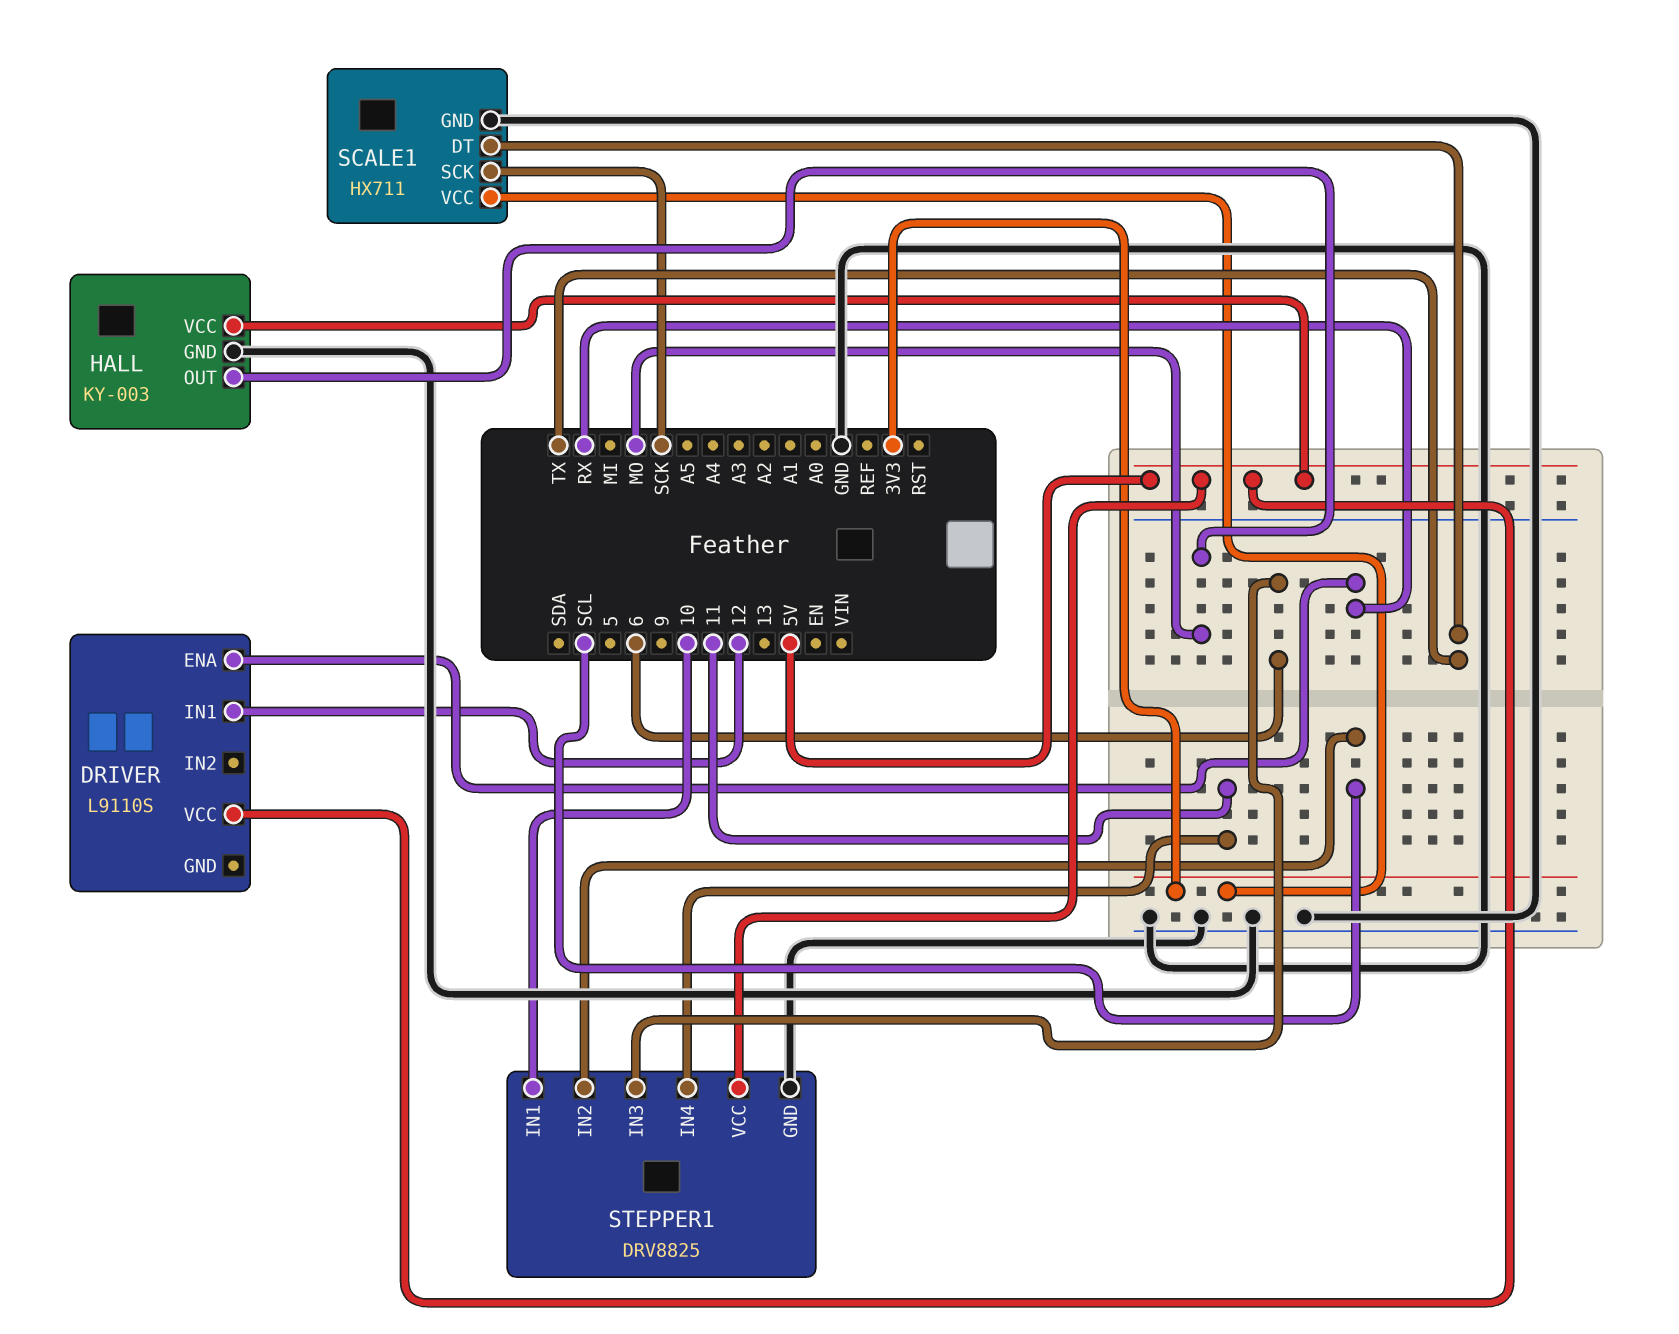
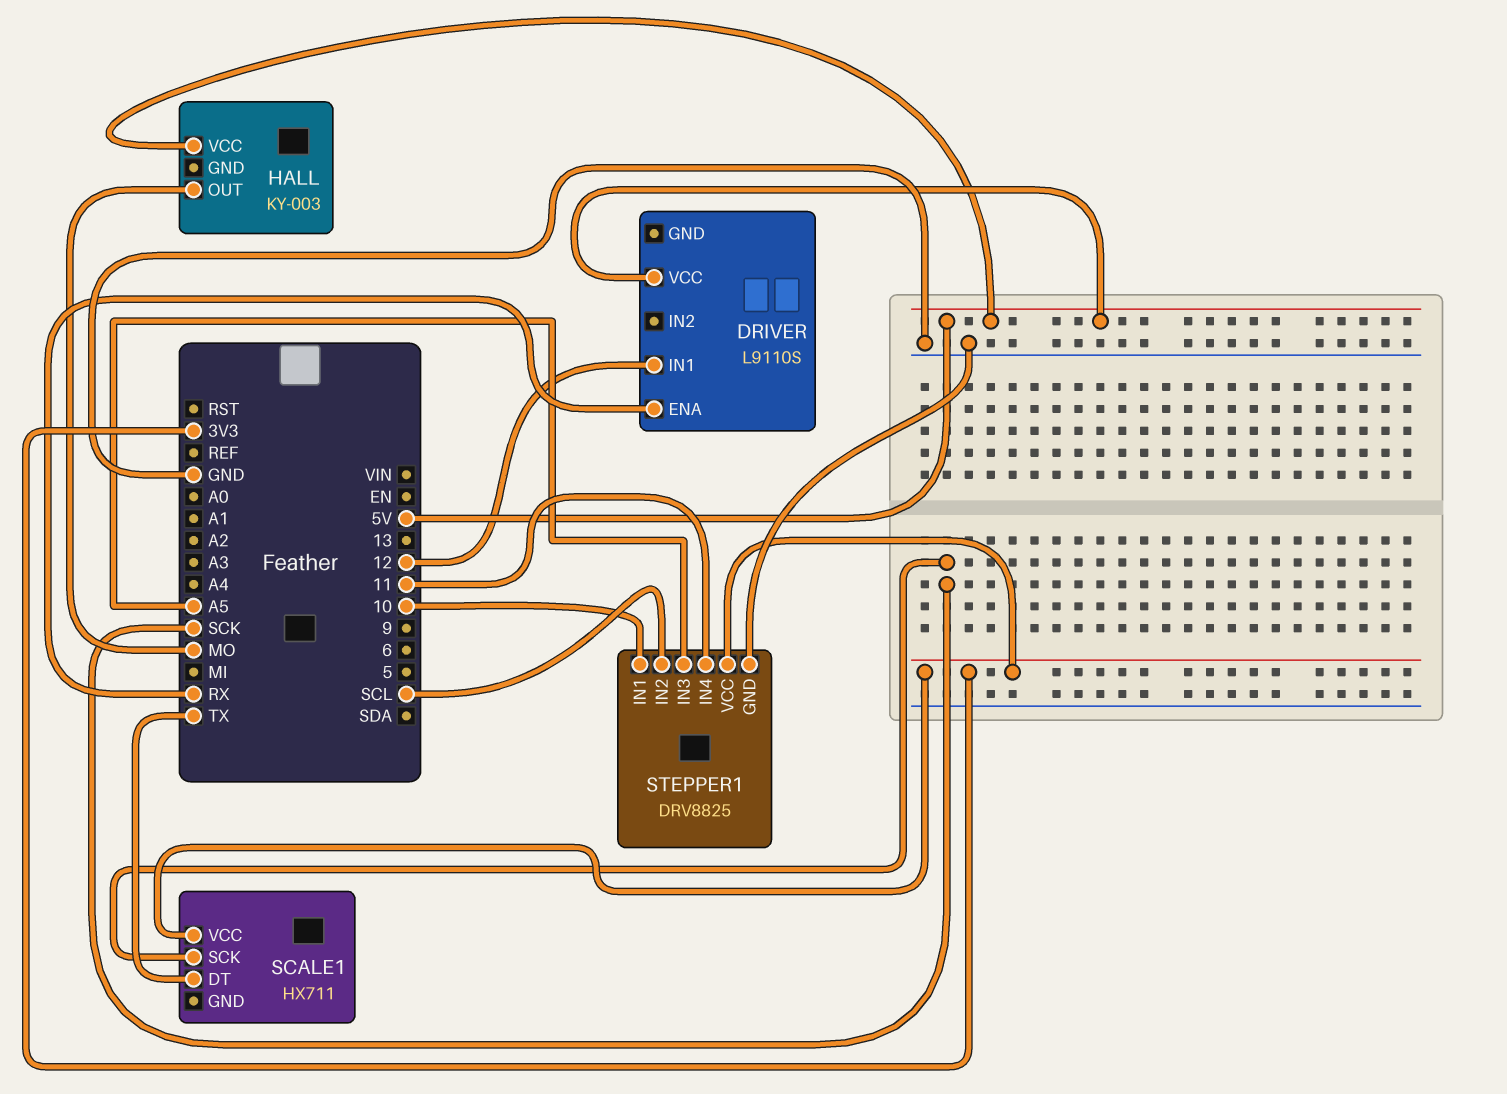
HALL pin GND: GND -> none
SCALE1 pin GND: GND -> none
STEPPER1 pin IN3: 6 -> A5
STEPPER1 pin VCC: 5V -> 3V3

